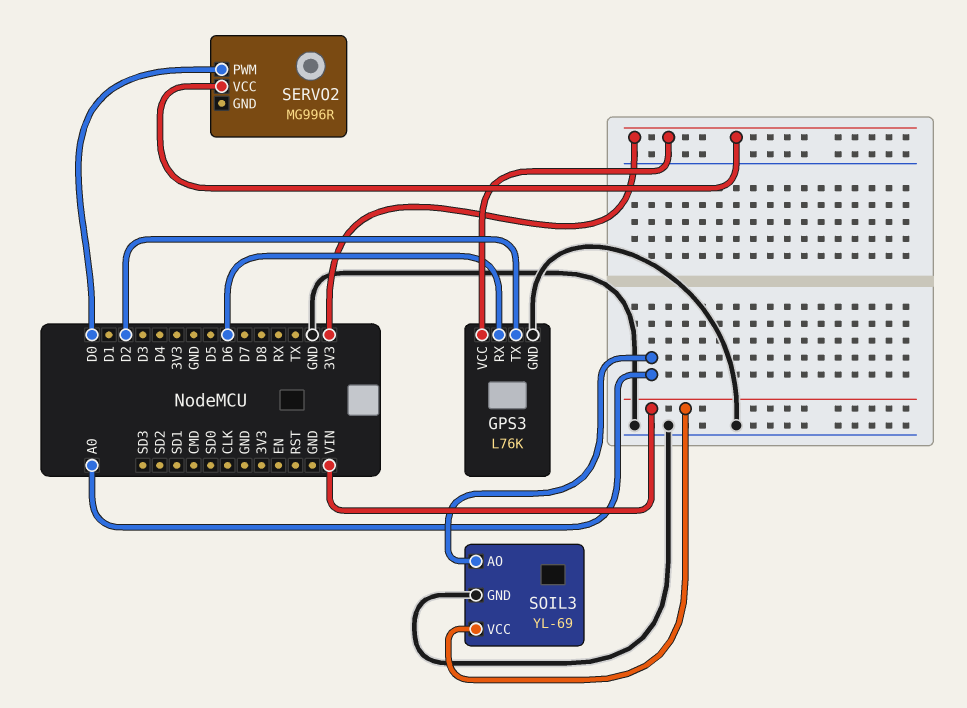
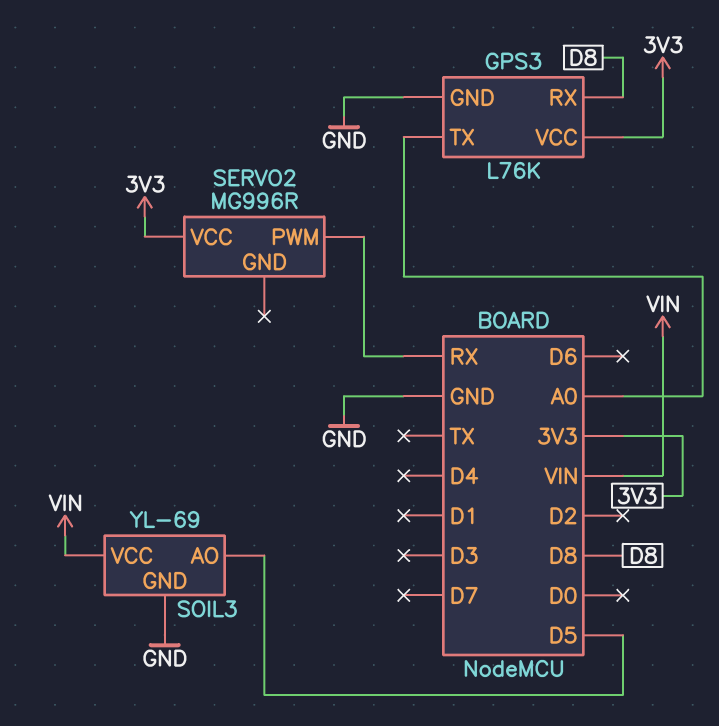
GPS3 pin RX: D6 -> D8
GPS3 pin TX: D2 -> A0
SERVO2 pin PWM: D0 -> RX
SOIL3 pin AO: A0 -> D5

